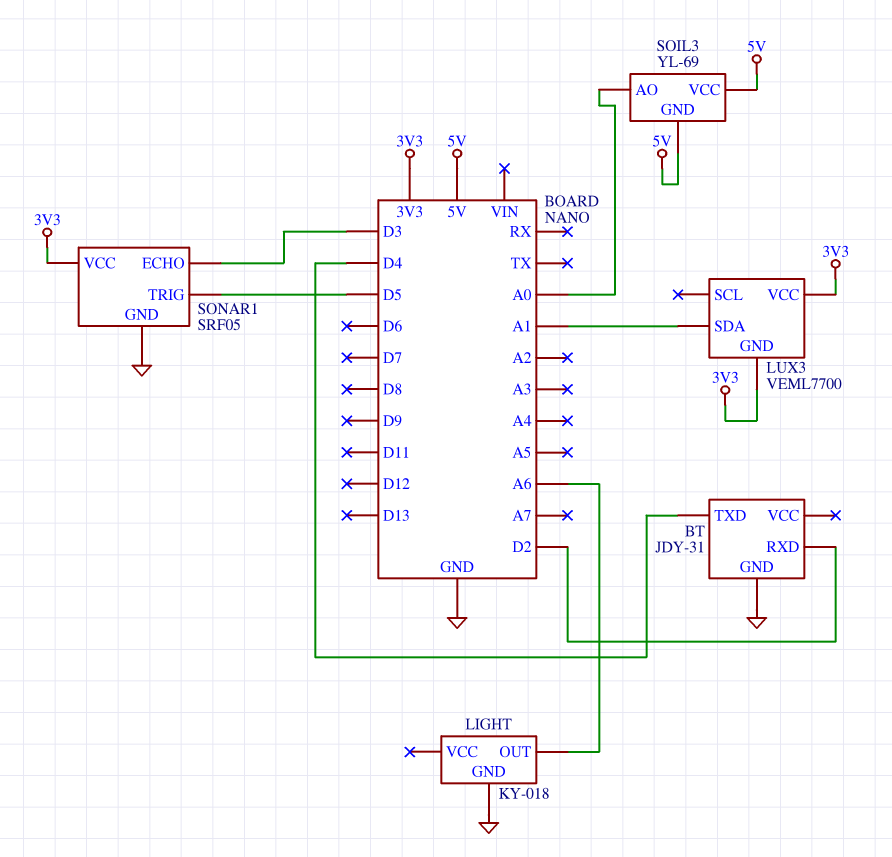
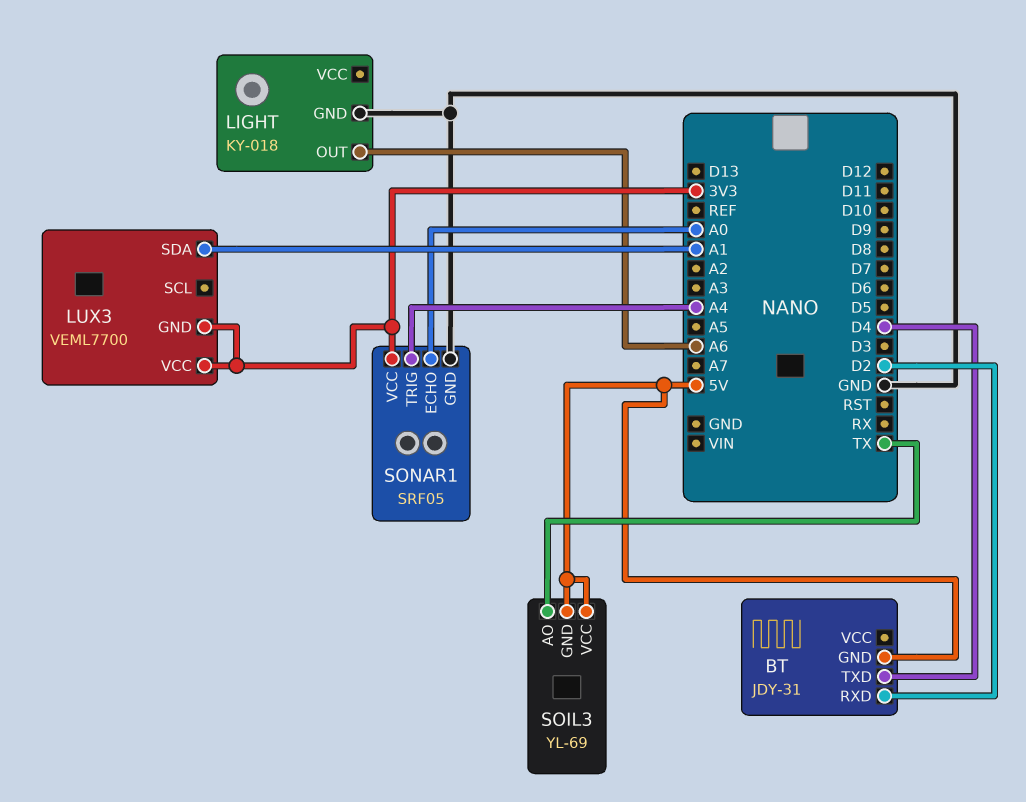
BT pin GND: GND -> 5V
SOIL3 pin AO: A0 -> TX
SONAR1 pin ECHO: D3 -> A0
SONAR1 pin TRIG: D5 -> A4

